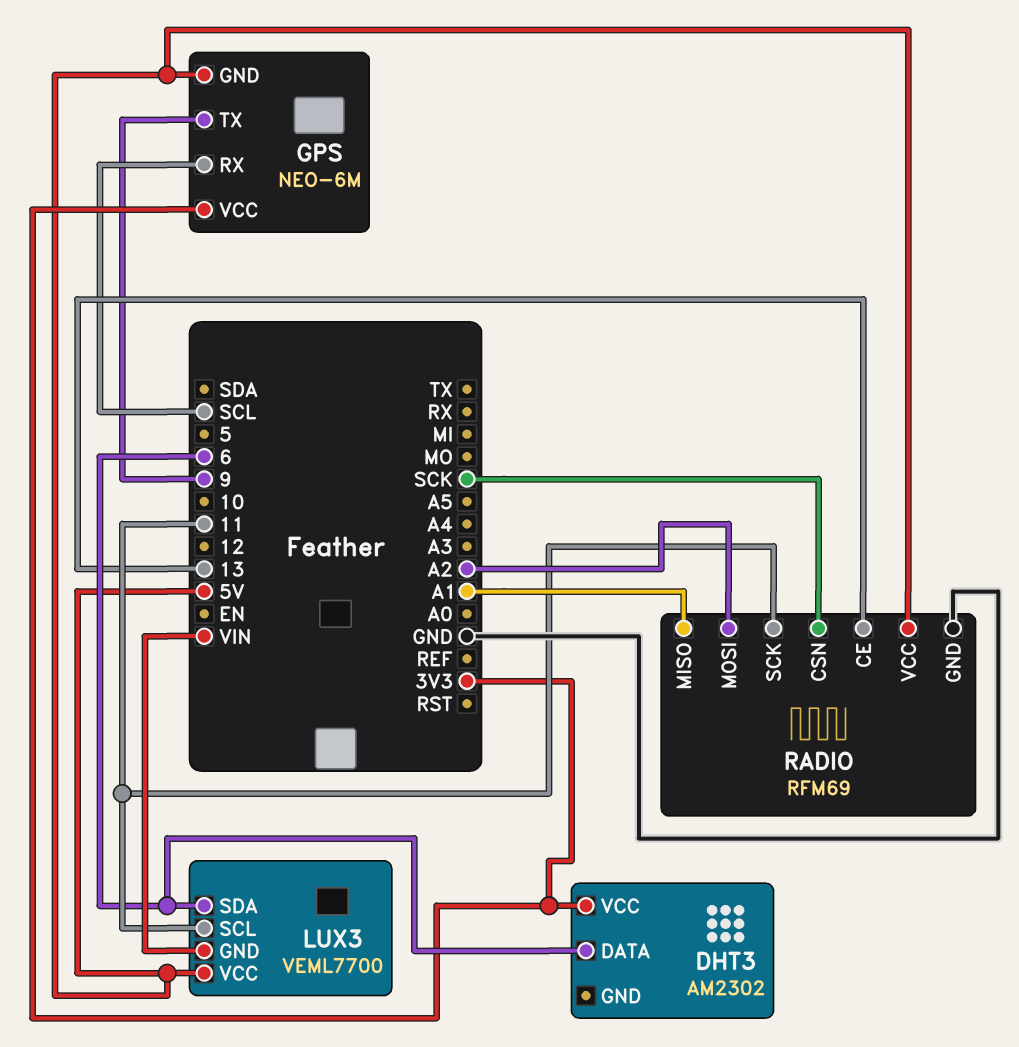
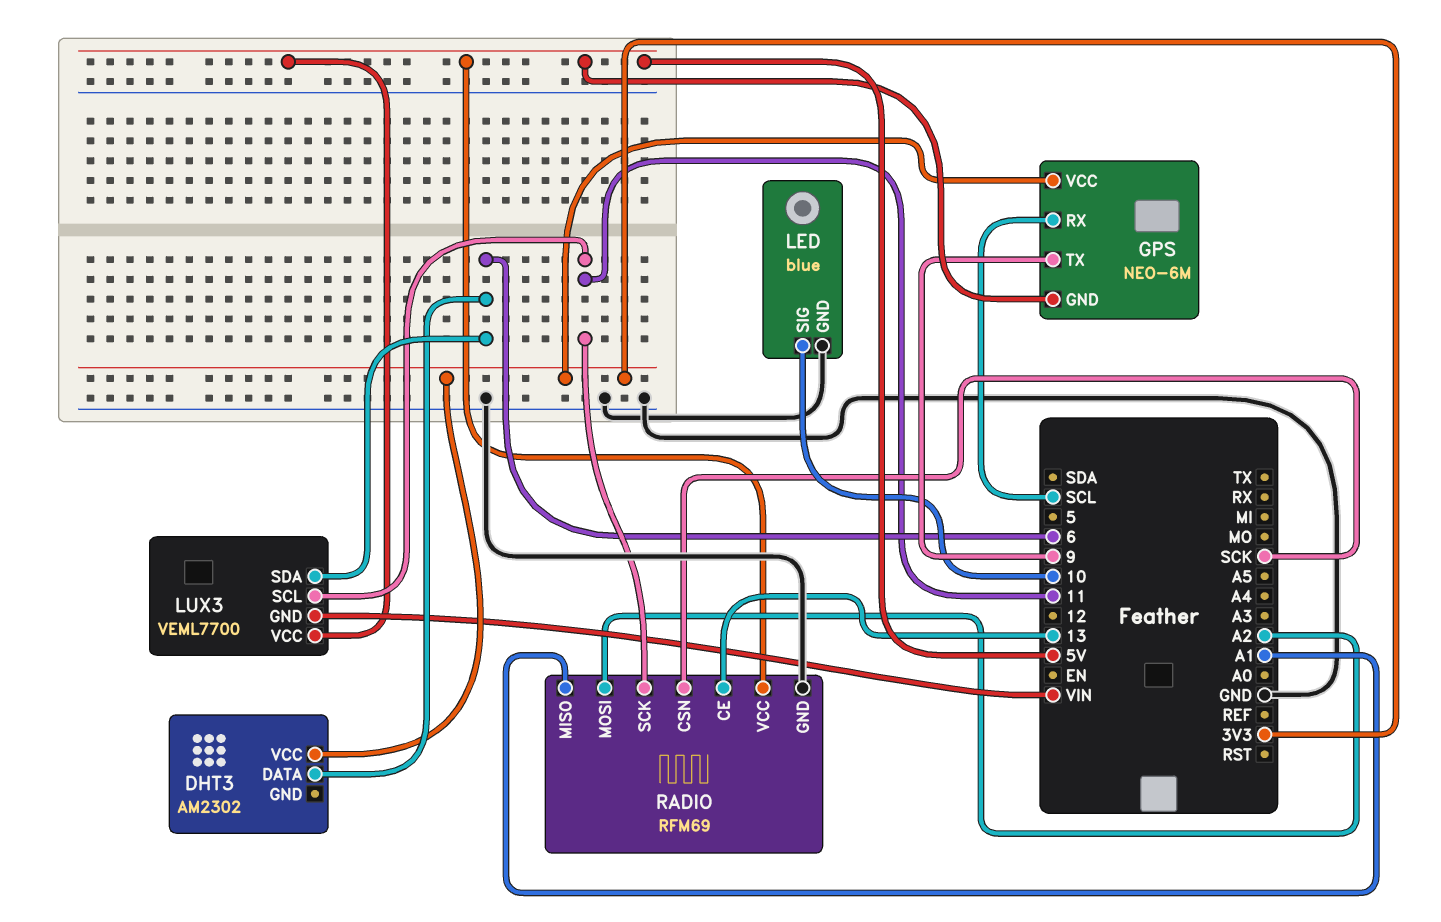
LED: none -> blue
LED pin GND: none -> GND
LED pin SIG: none -> 10

